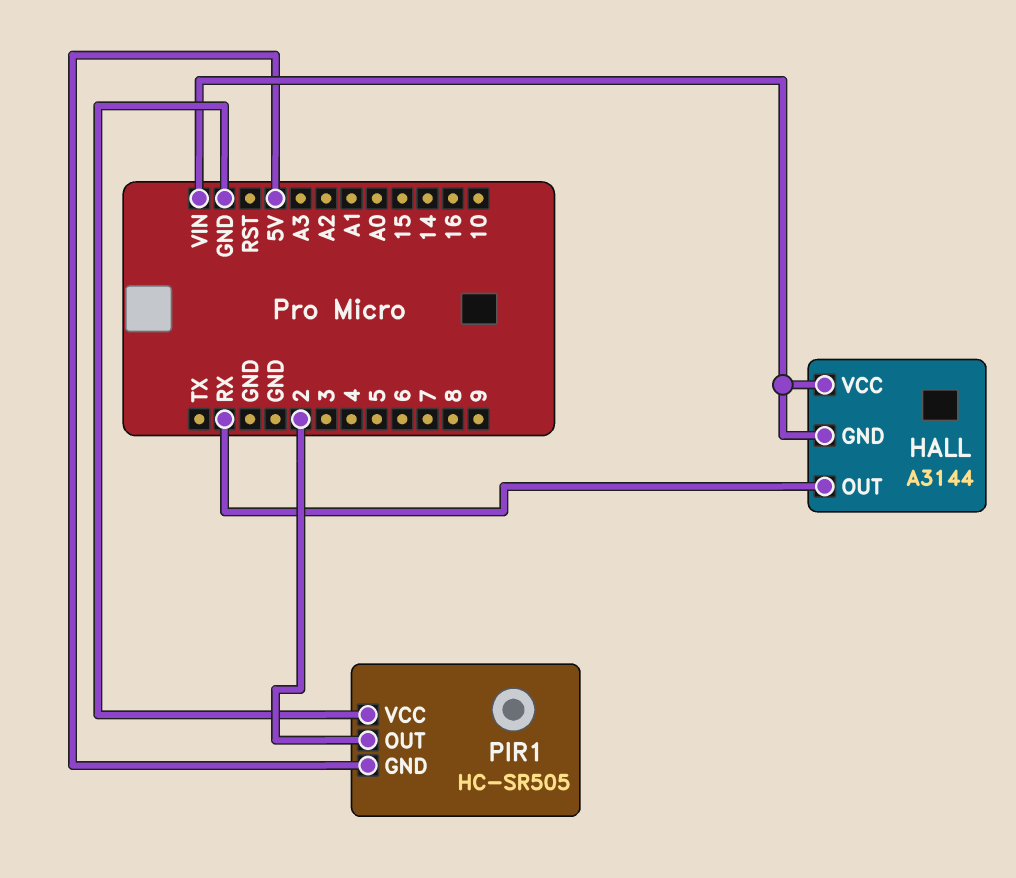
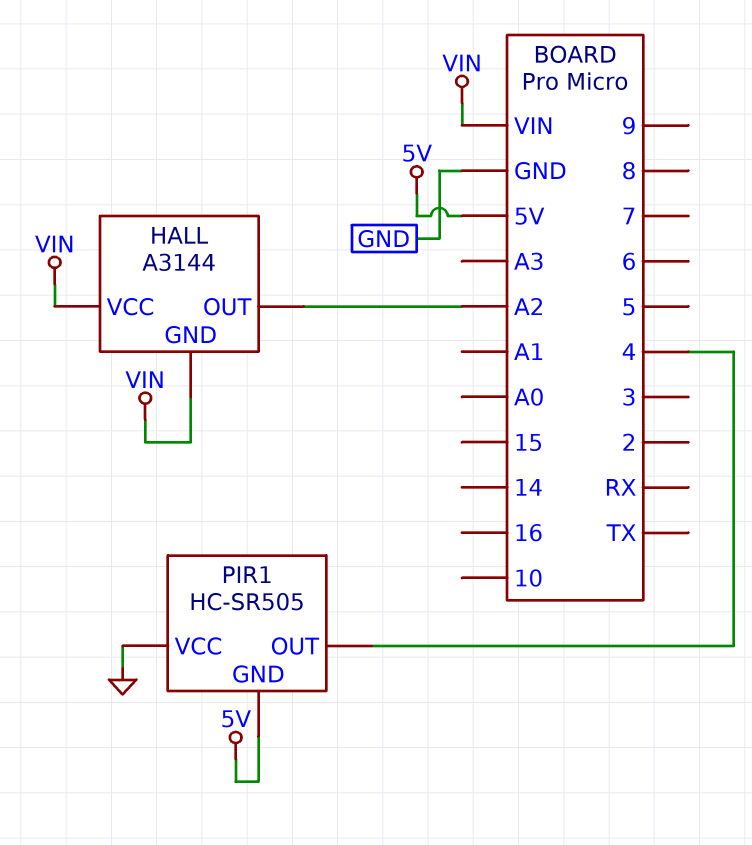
HALL pin OUT: RX -> A2
PIR1 pin OUT: 2 -> 4

